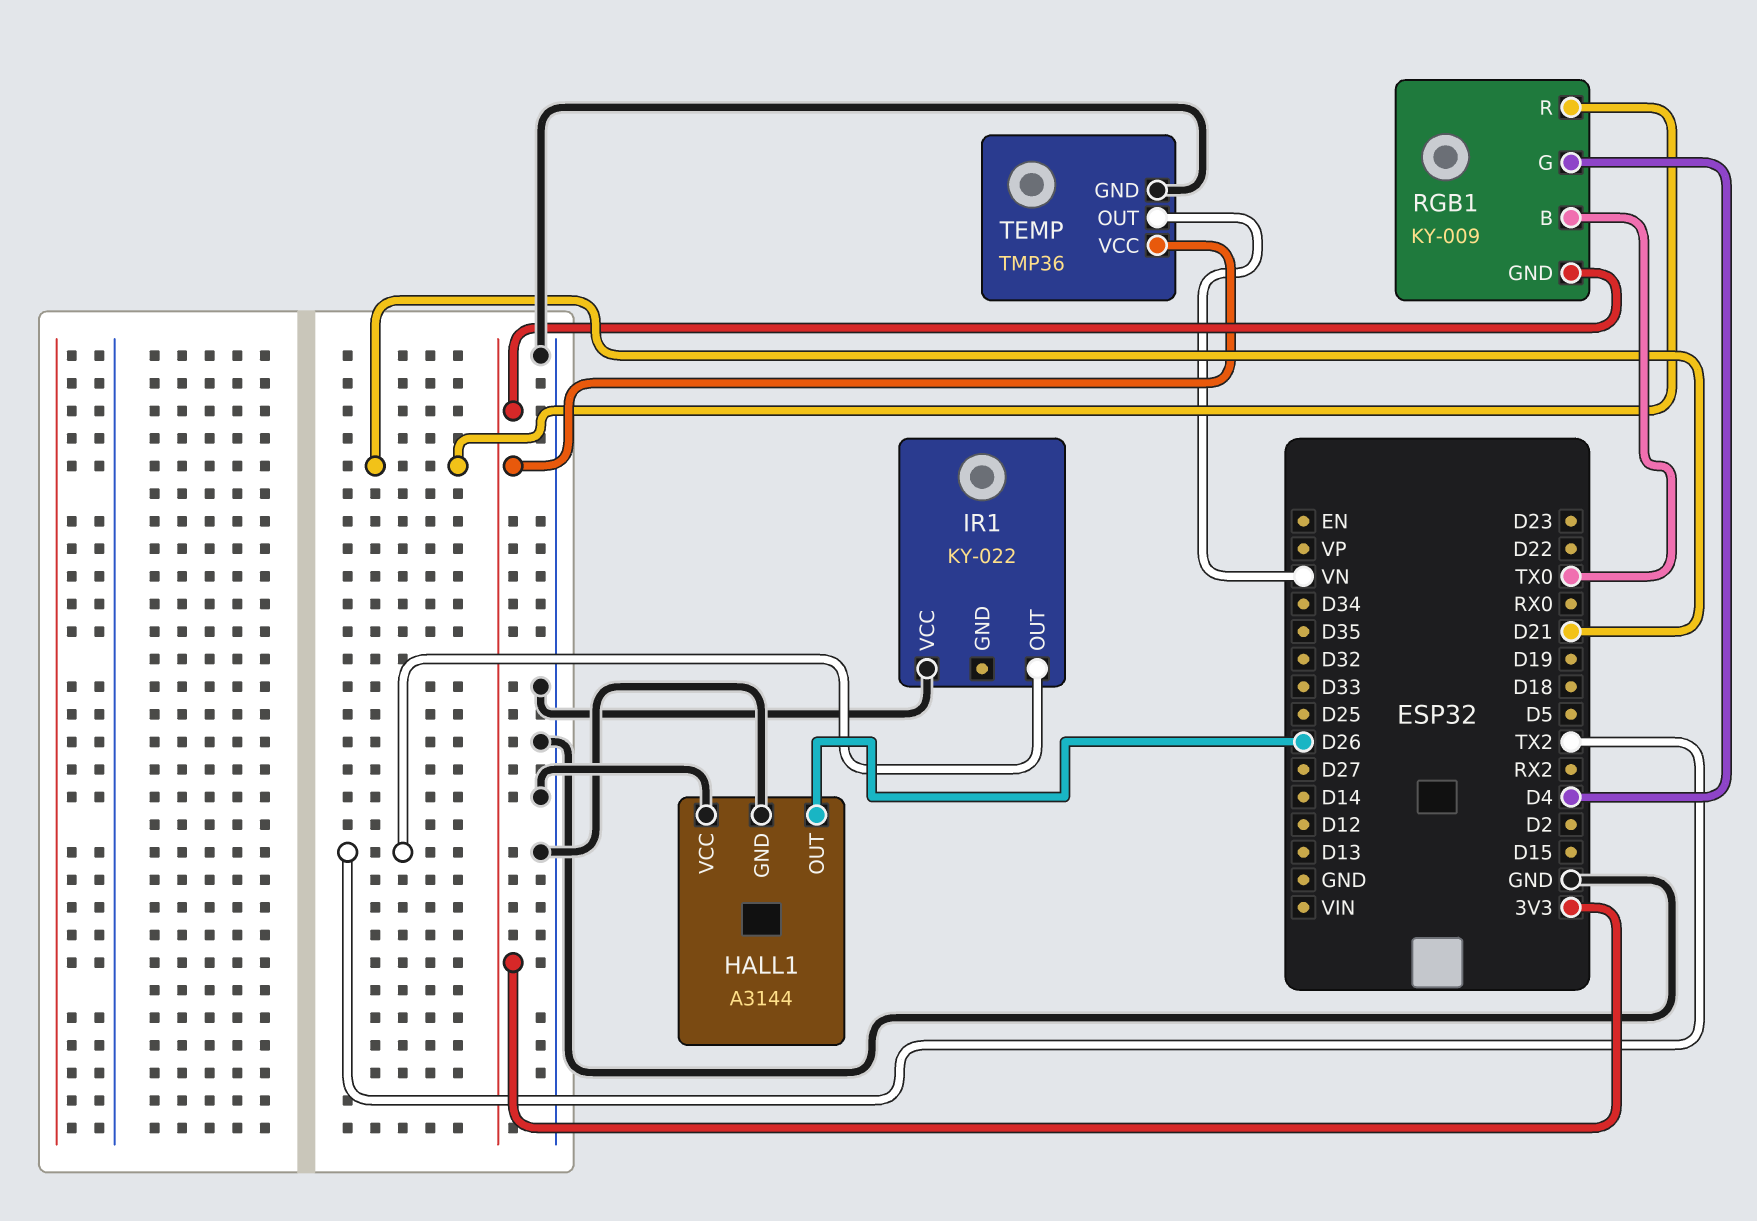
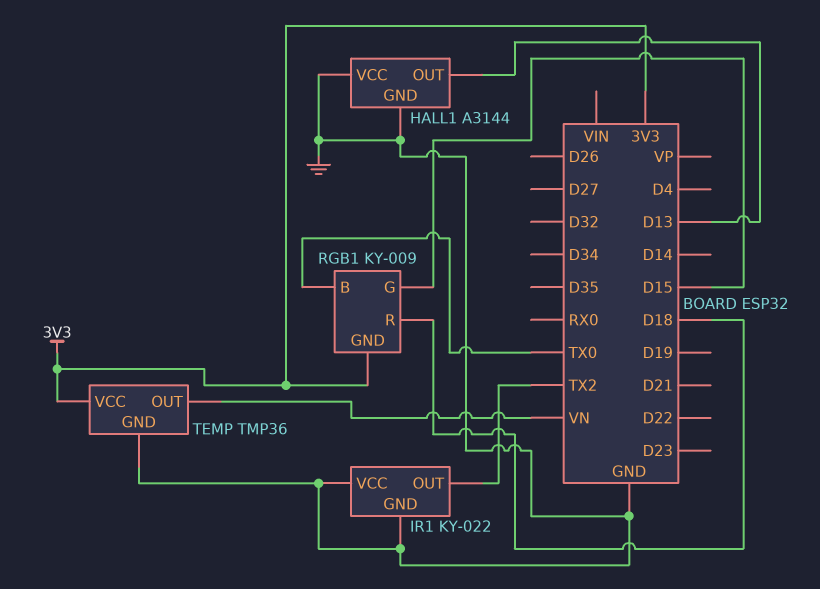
HALL1 pin OUT: D26 -> D13
IR1 pin GND: none -> GND
RGB1 pin G: D4 -> D15
RGB1 pin R: D21 -> D18

